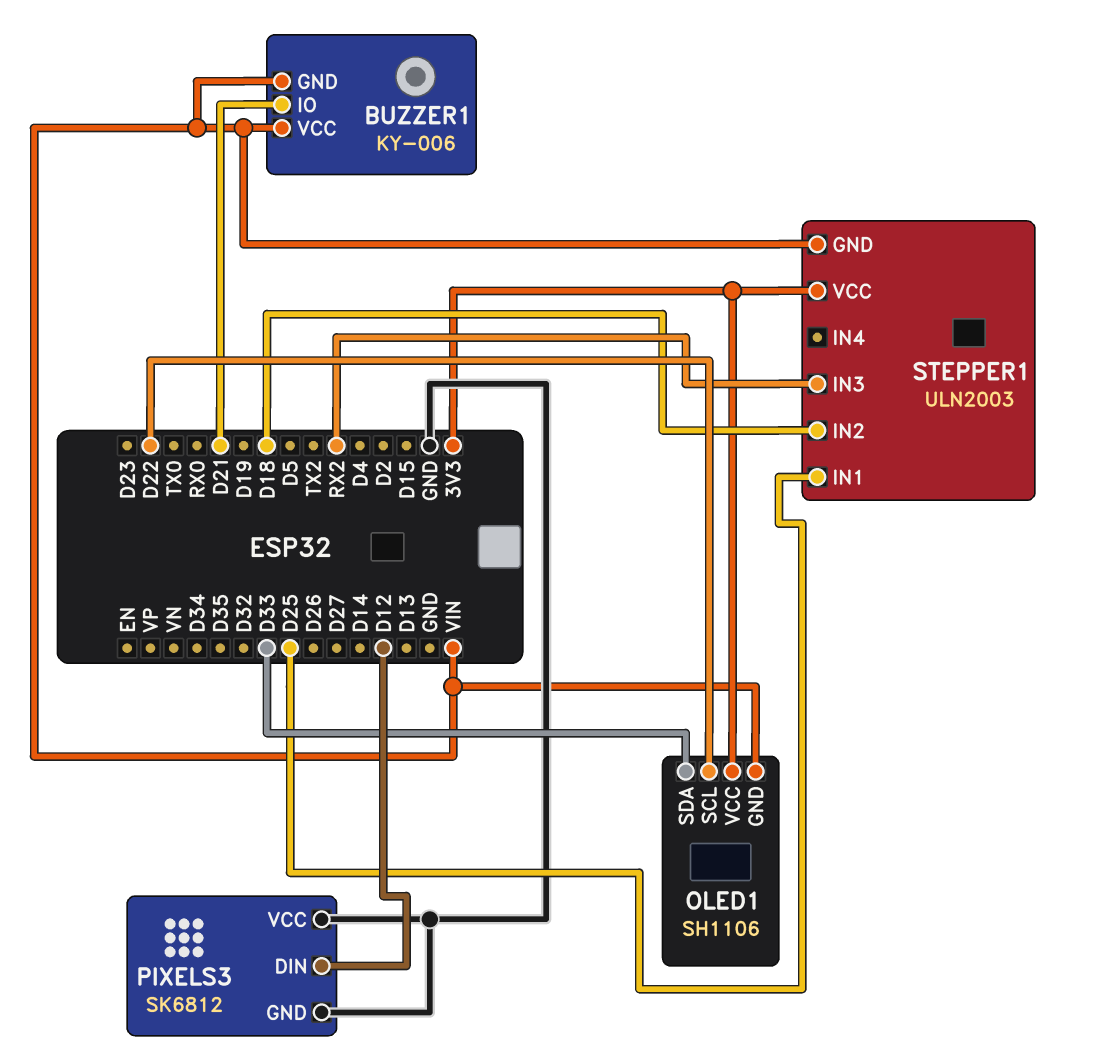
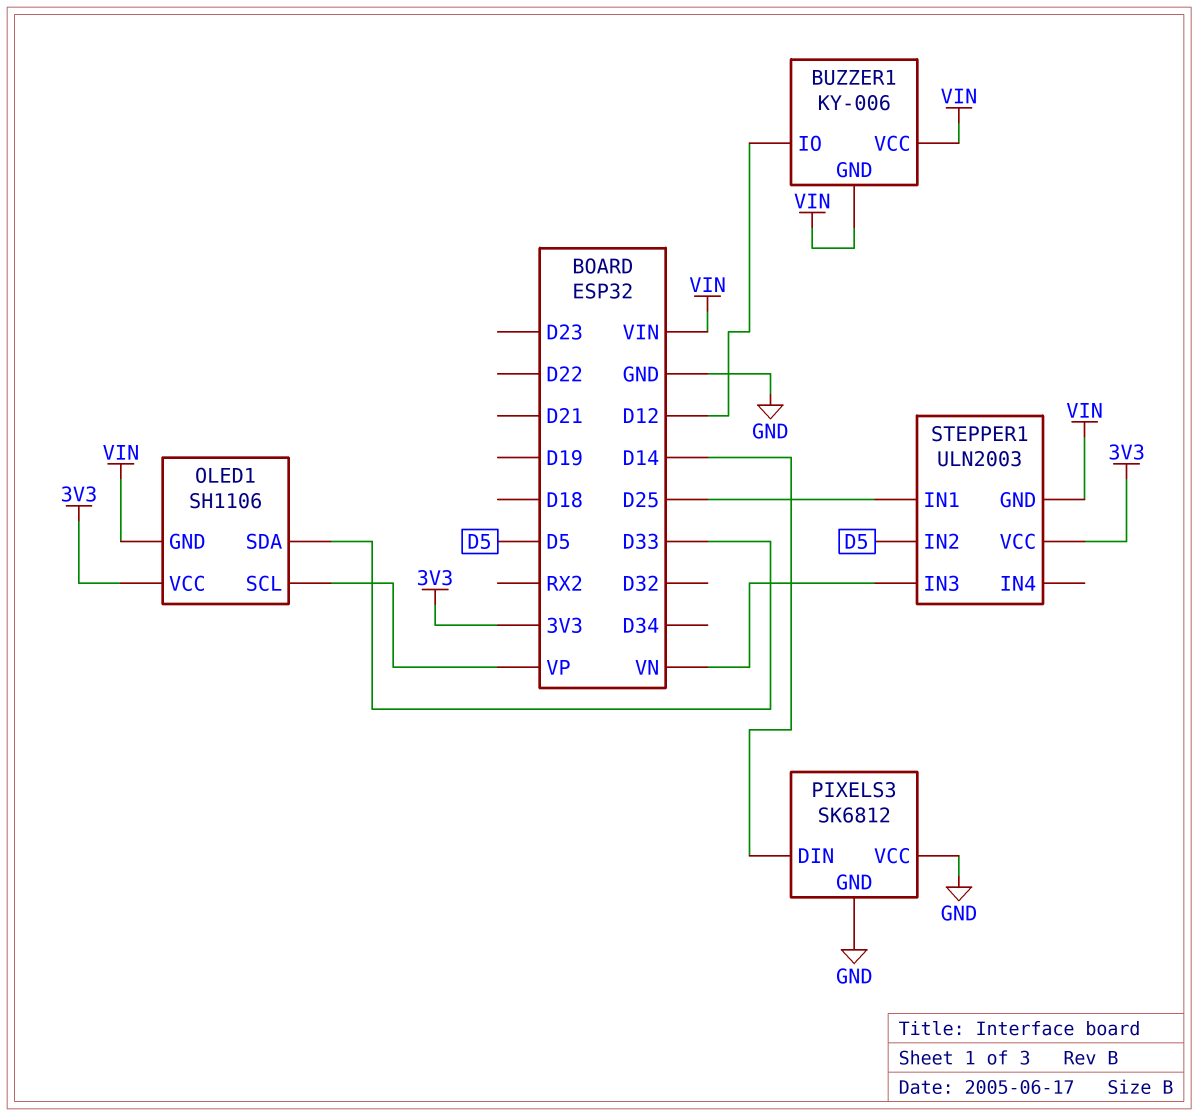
BUZZER1 pin IO: D21 -> D12
OLED1 pin SCL: D22 -> VP
PIXELS3 pin DIN: D12 -> D14
STEPPER1 pin IN2: D18 -> D5
STEPPER1 pin IN3: RX2 -> VN

